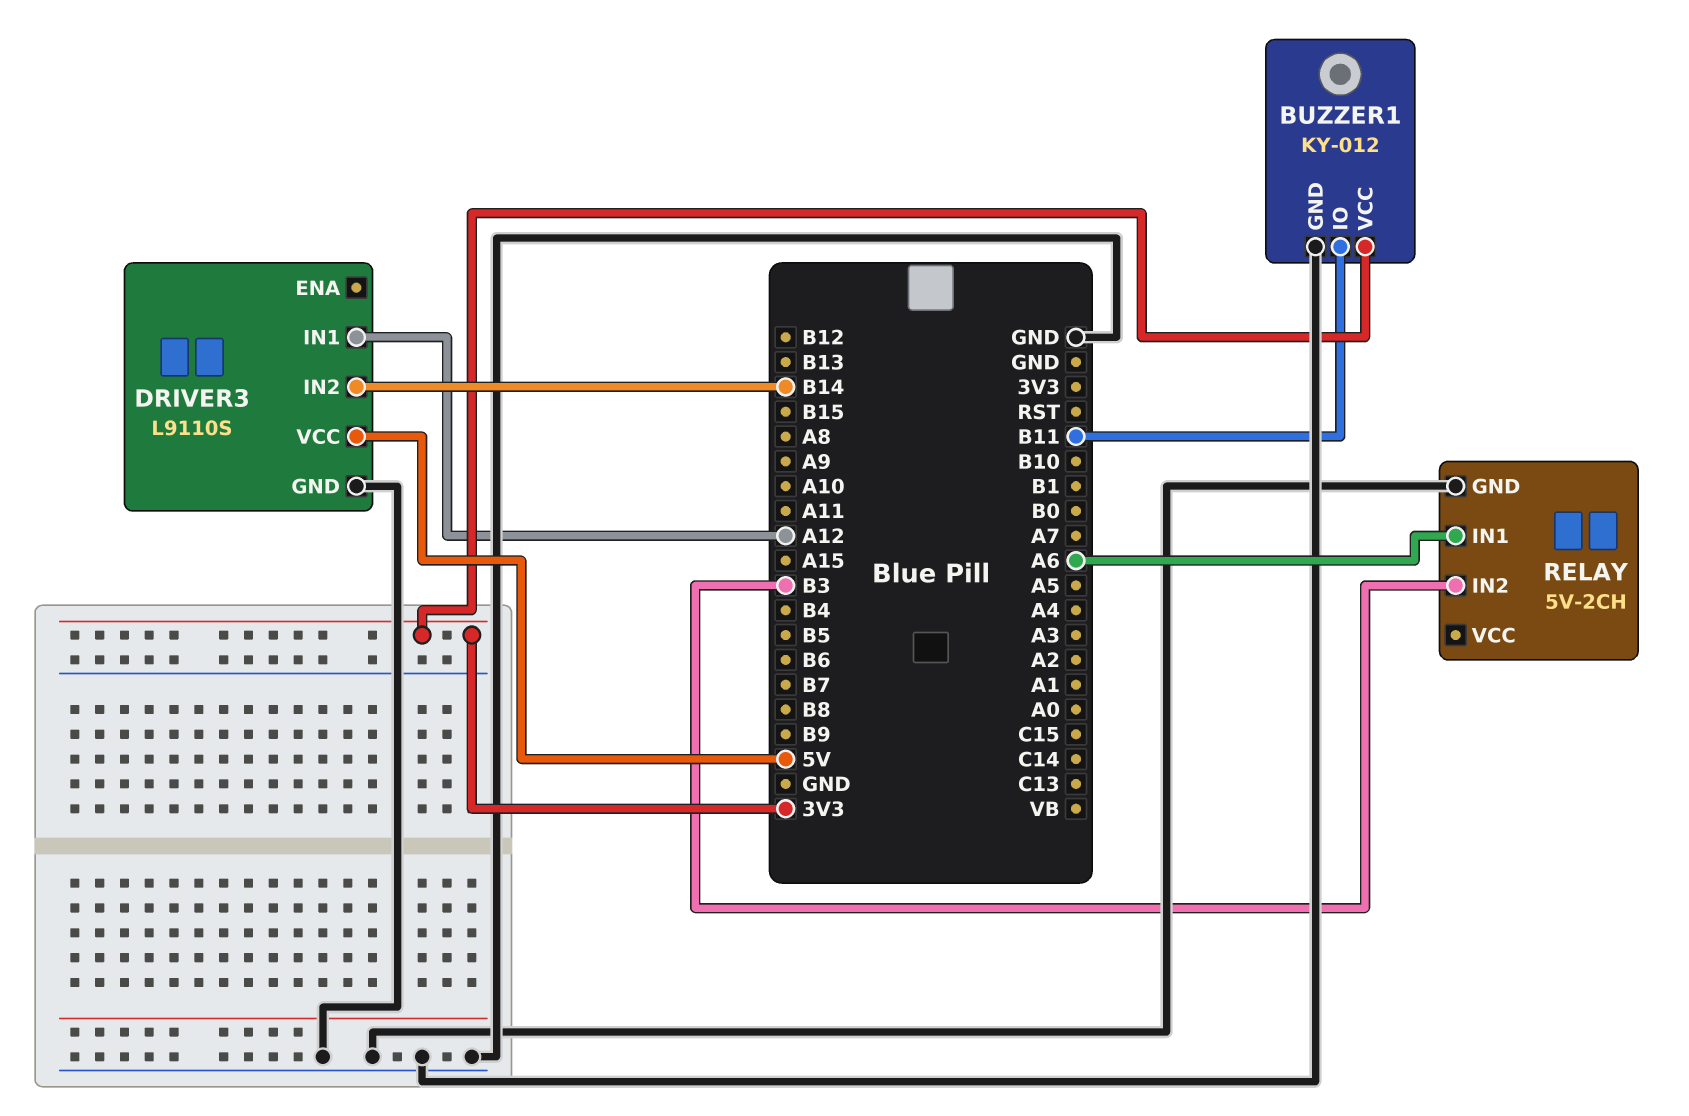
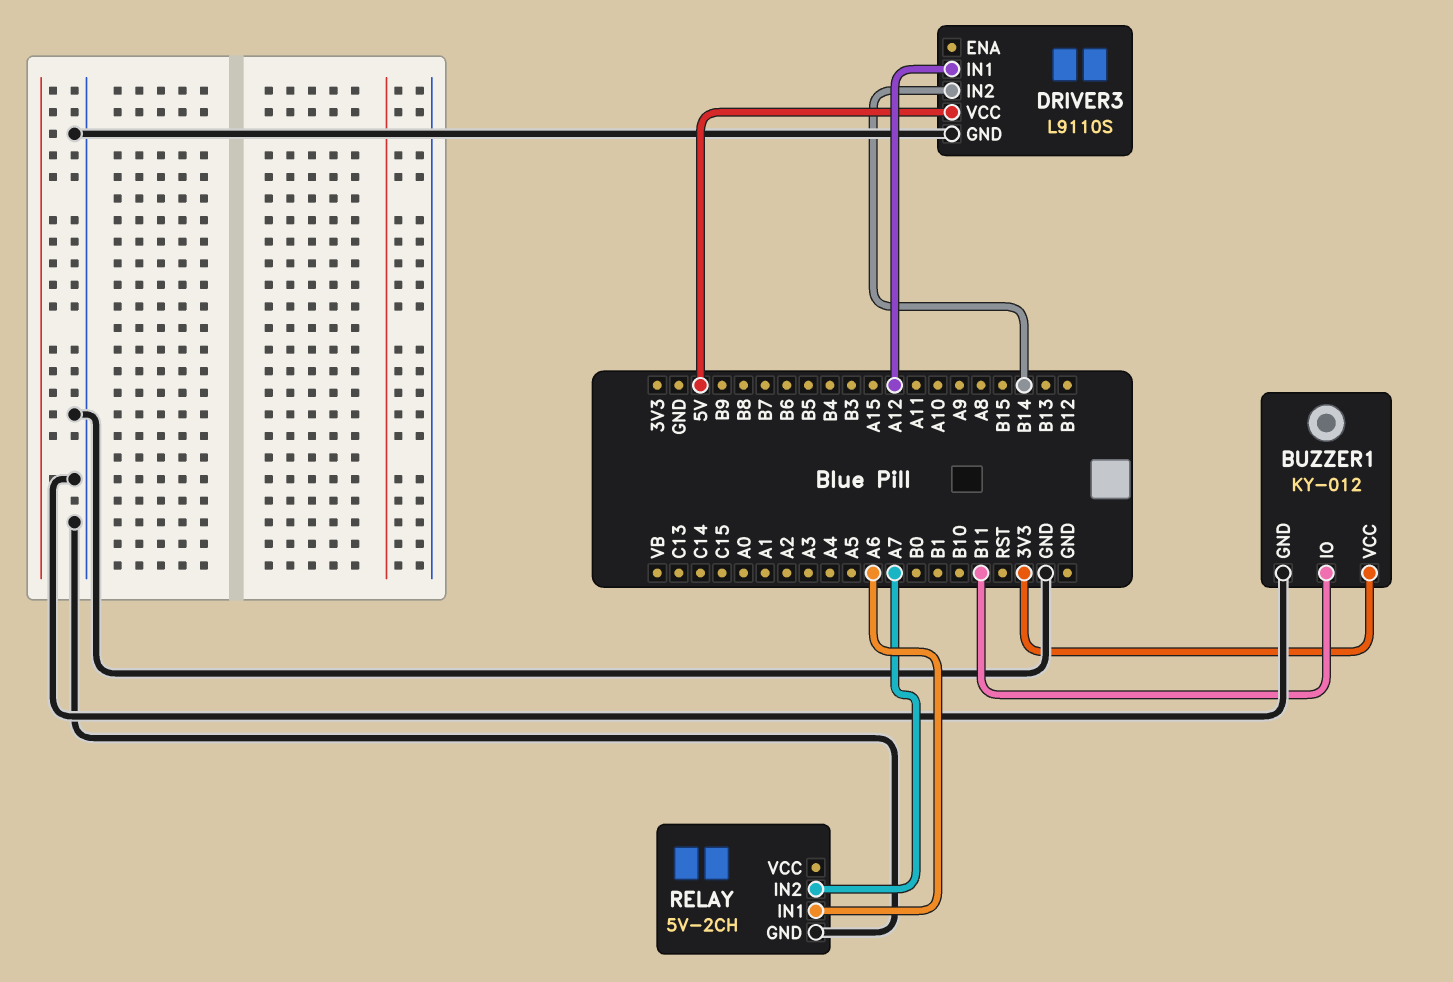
RELAY pin IN2: B3 -> A7

